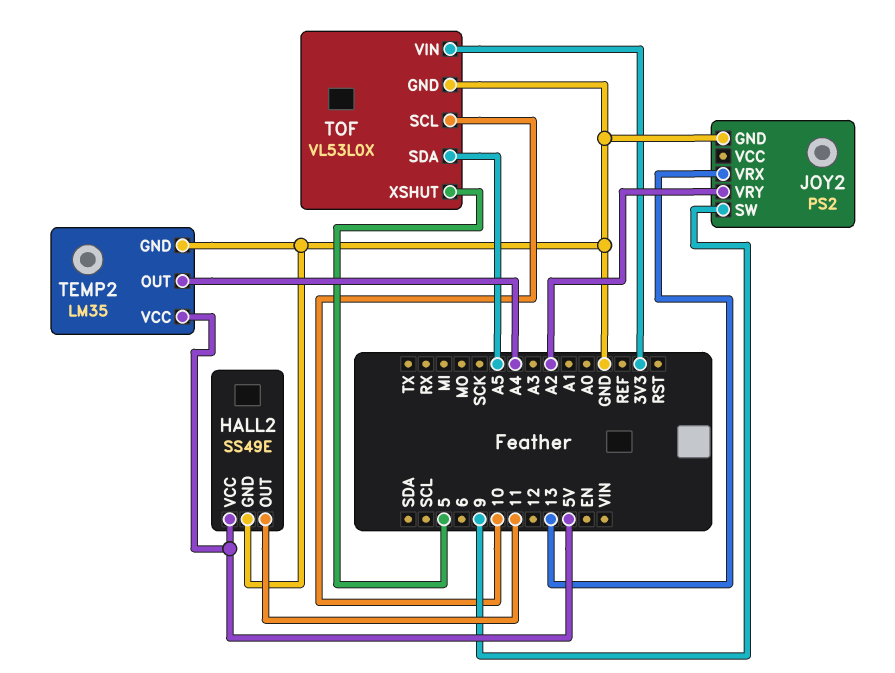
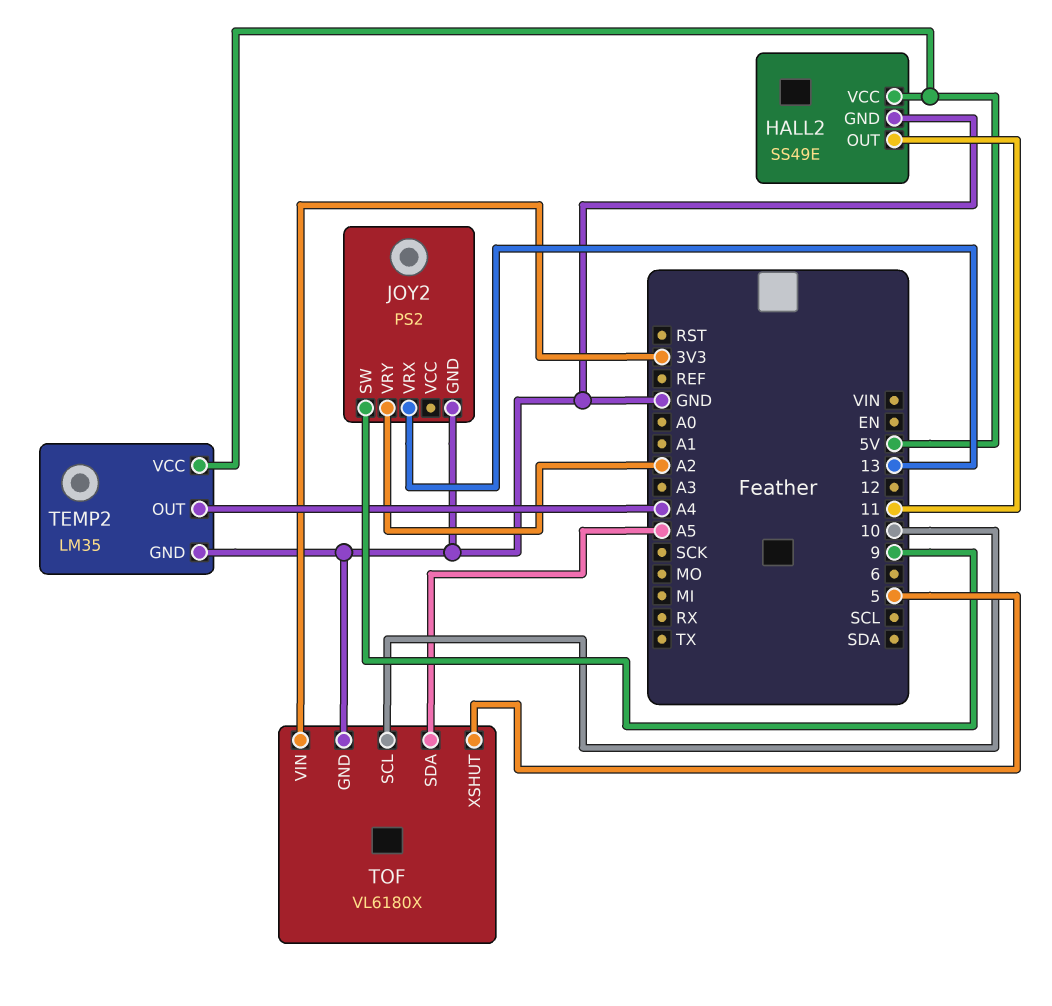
TOF: VL53L0X -> VL6180X

